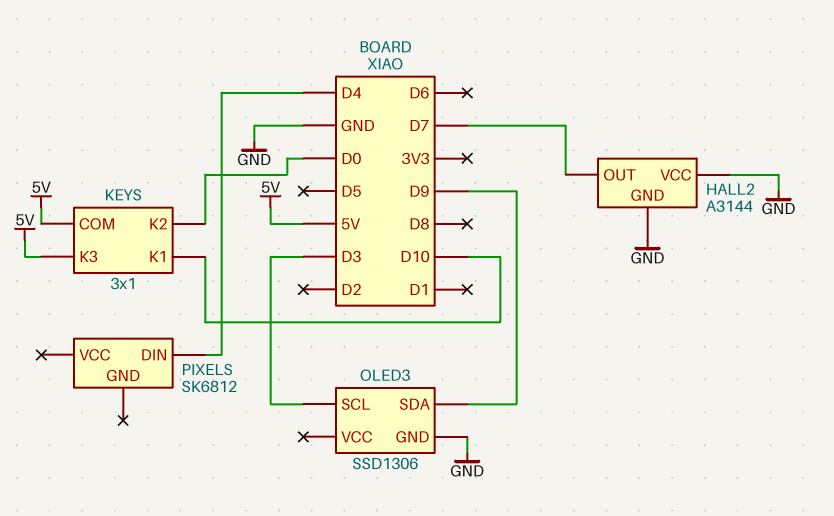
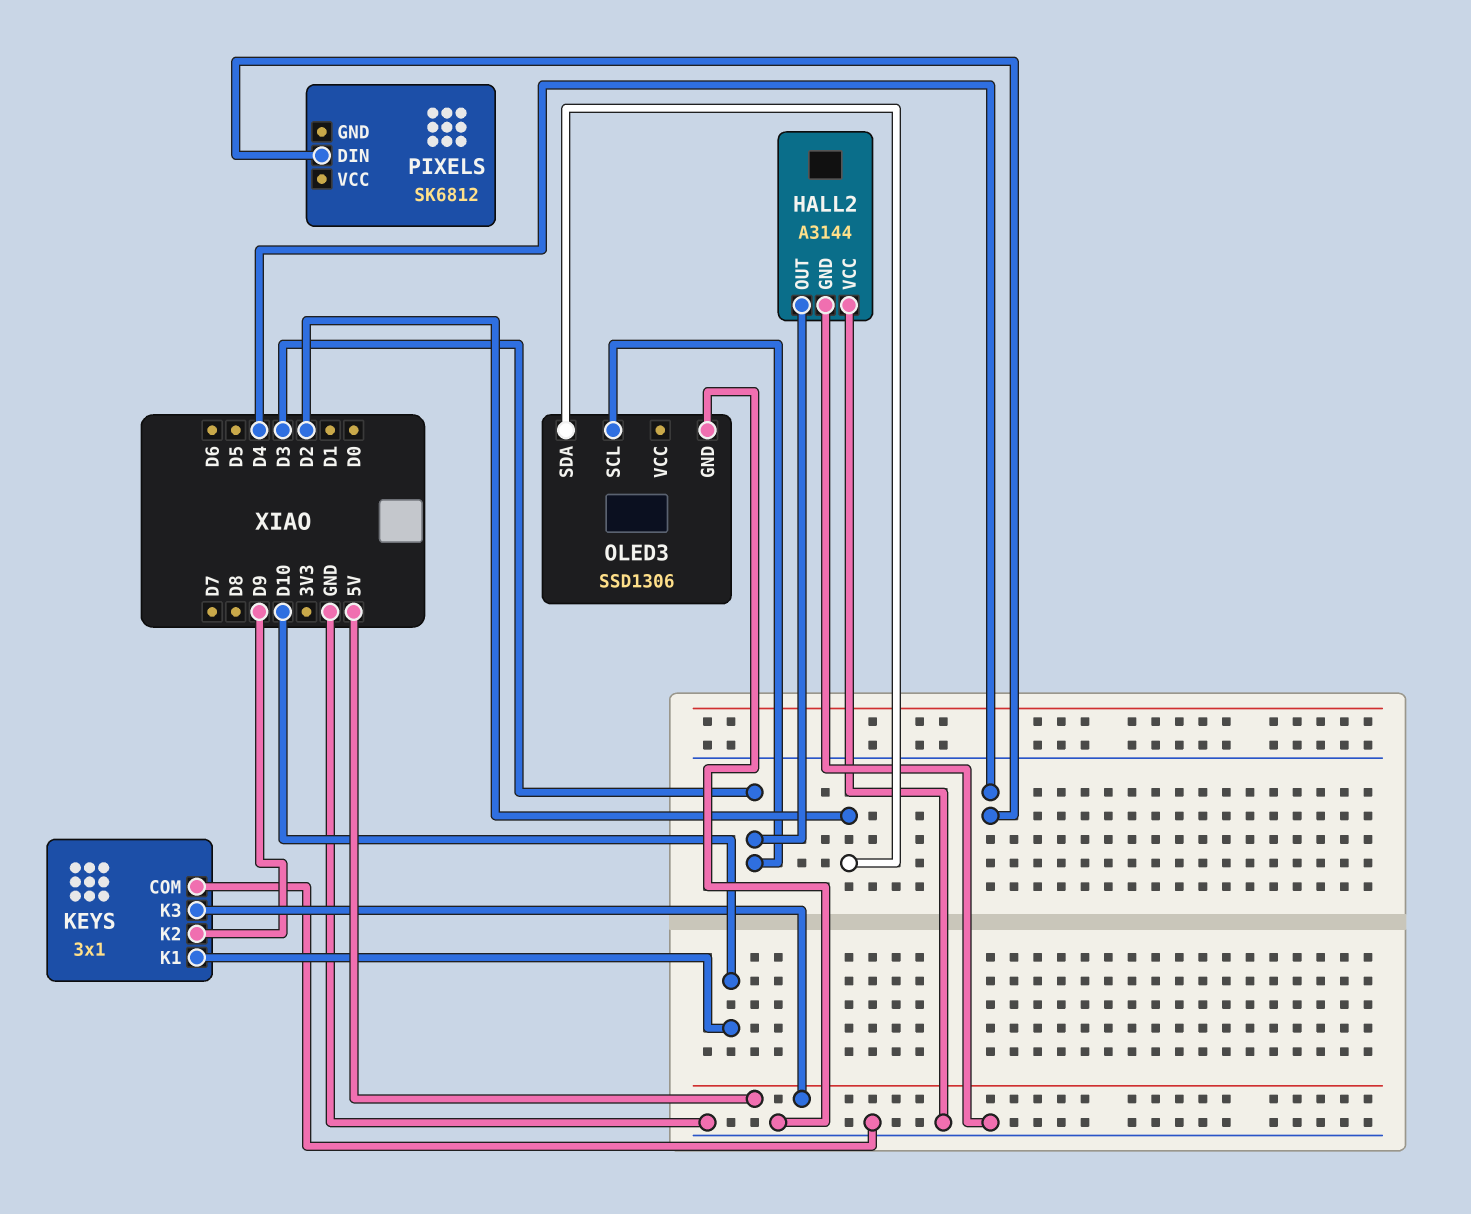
HALL2 pin OUT: D7 -> D3
KEYS pin COM: 5V -> GND
KEYS pin K2: D0 -> D9
OLED3 pin SDA: D9 -> D2

